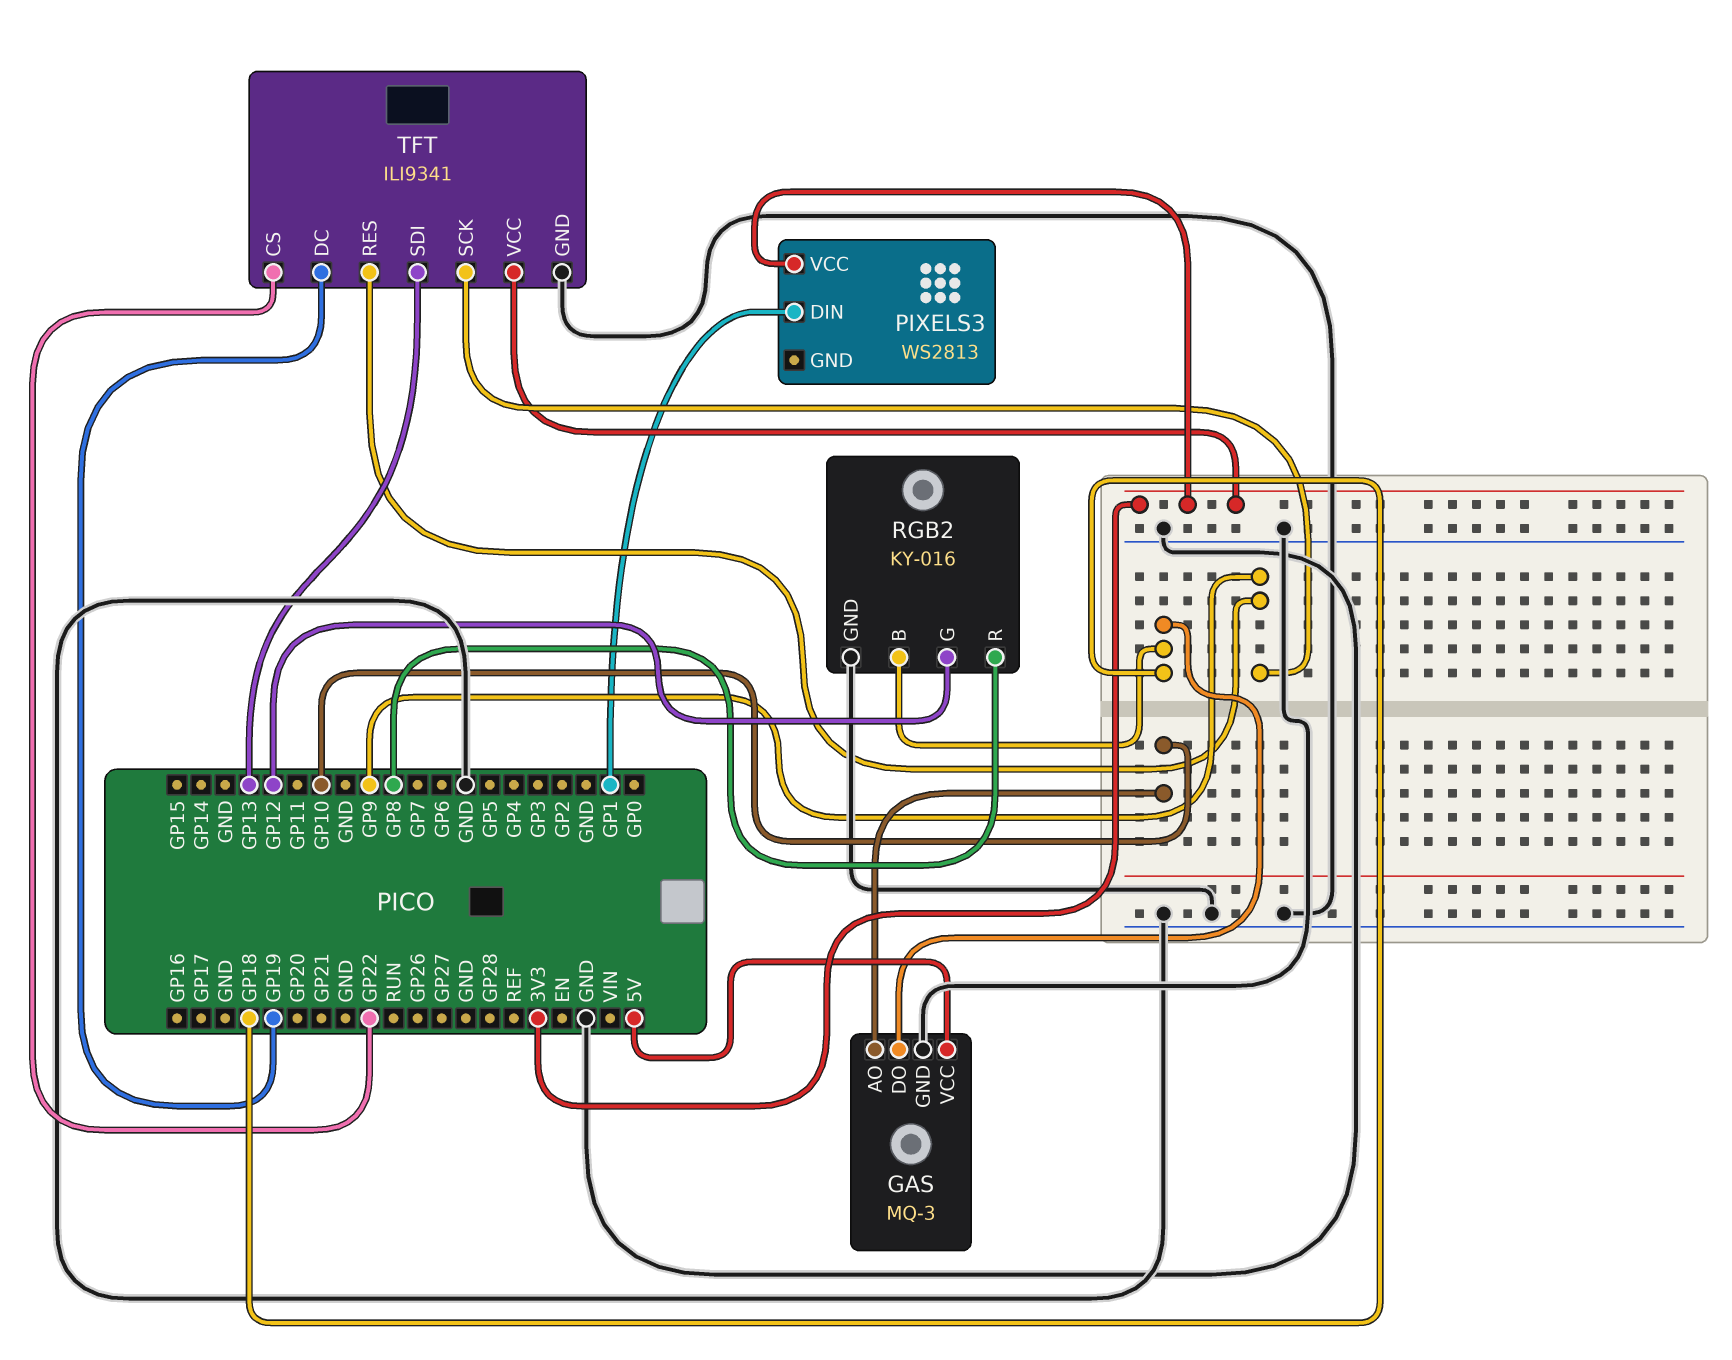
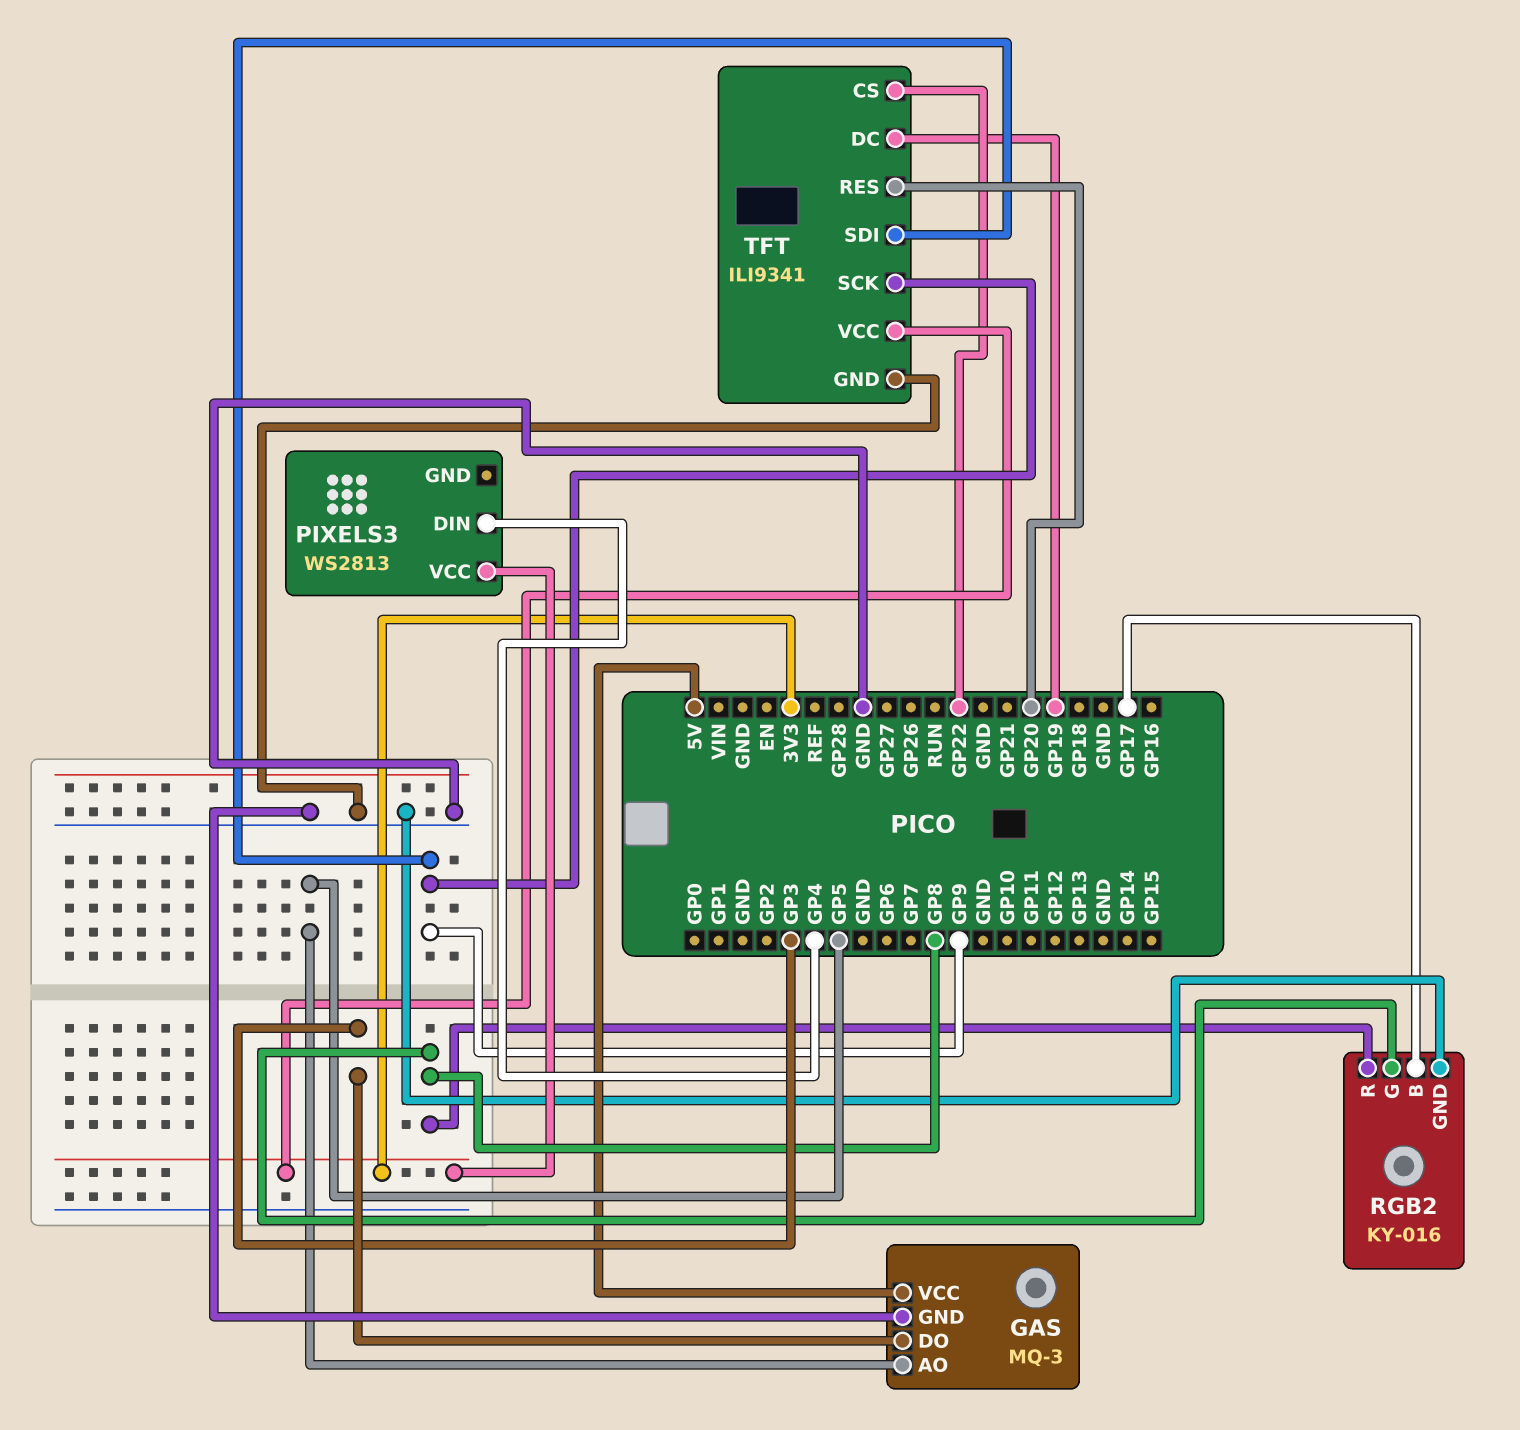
GAS pin AO: GP10 -> GP5
GAS pin DO: GP18 -> GP3
PIXELS3 pin DIN: GP1 -> GP4
RGB2 pin B: GP18 -> GP17
RGB2 pin G: GP12 -> GP8
TFT pin RES: GP9 -> GP20
TFT pin SDI: GP13 -> GP9

